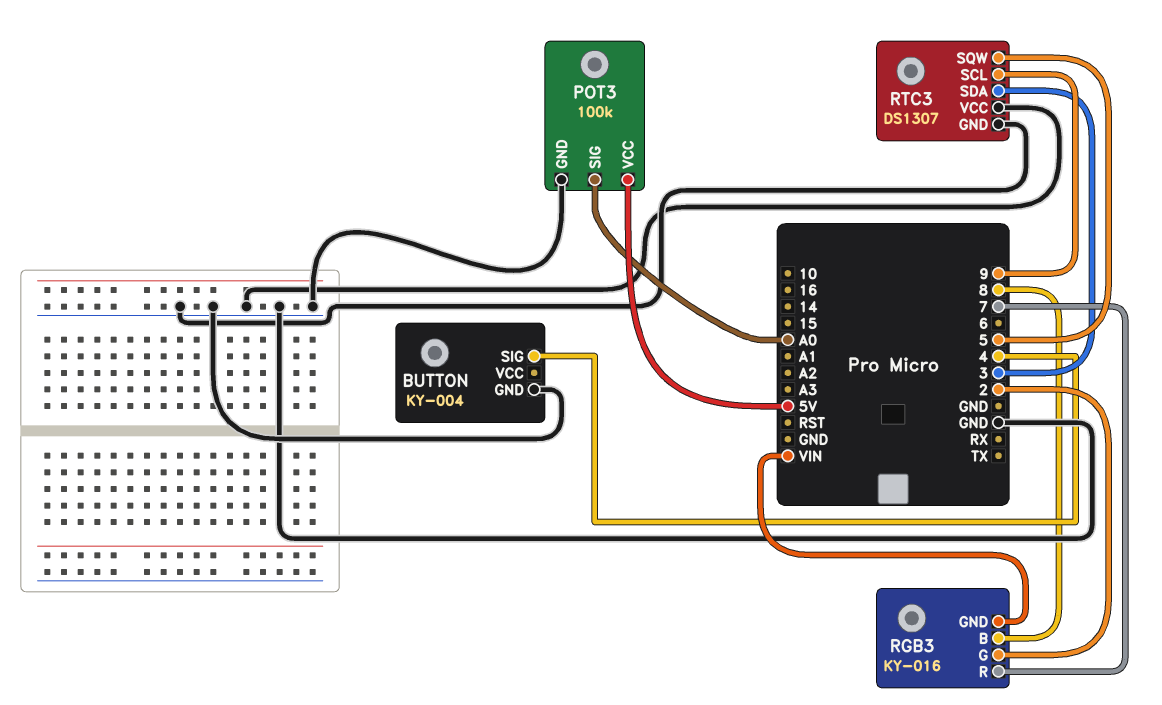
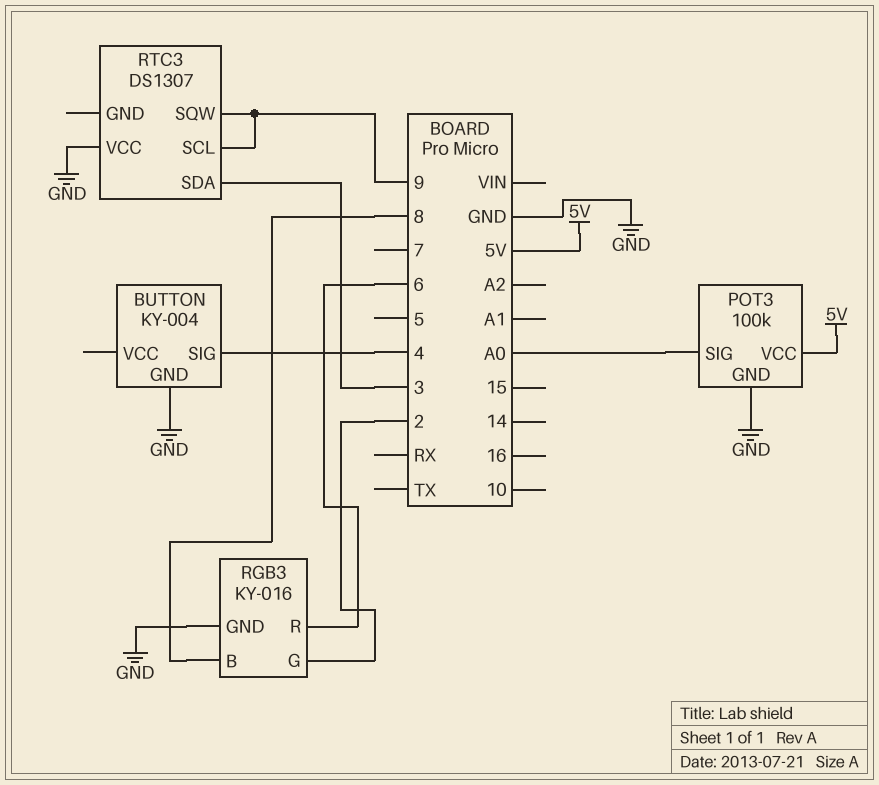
RGB3 pin GND: VIN -> GND
RGB3 pin R: 7 -> 6
RTC3 pin GND: GND -> none
RTC3 pin SQW: 5 -> 9

